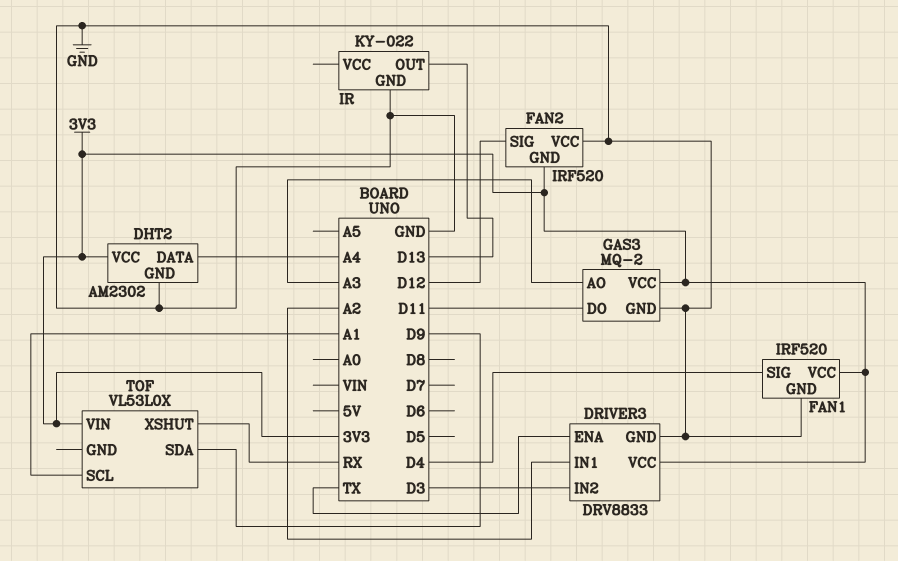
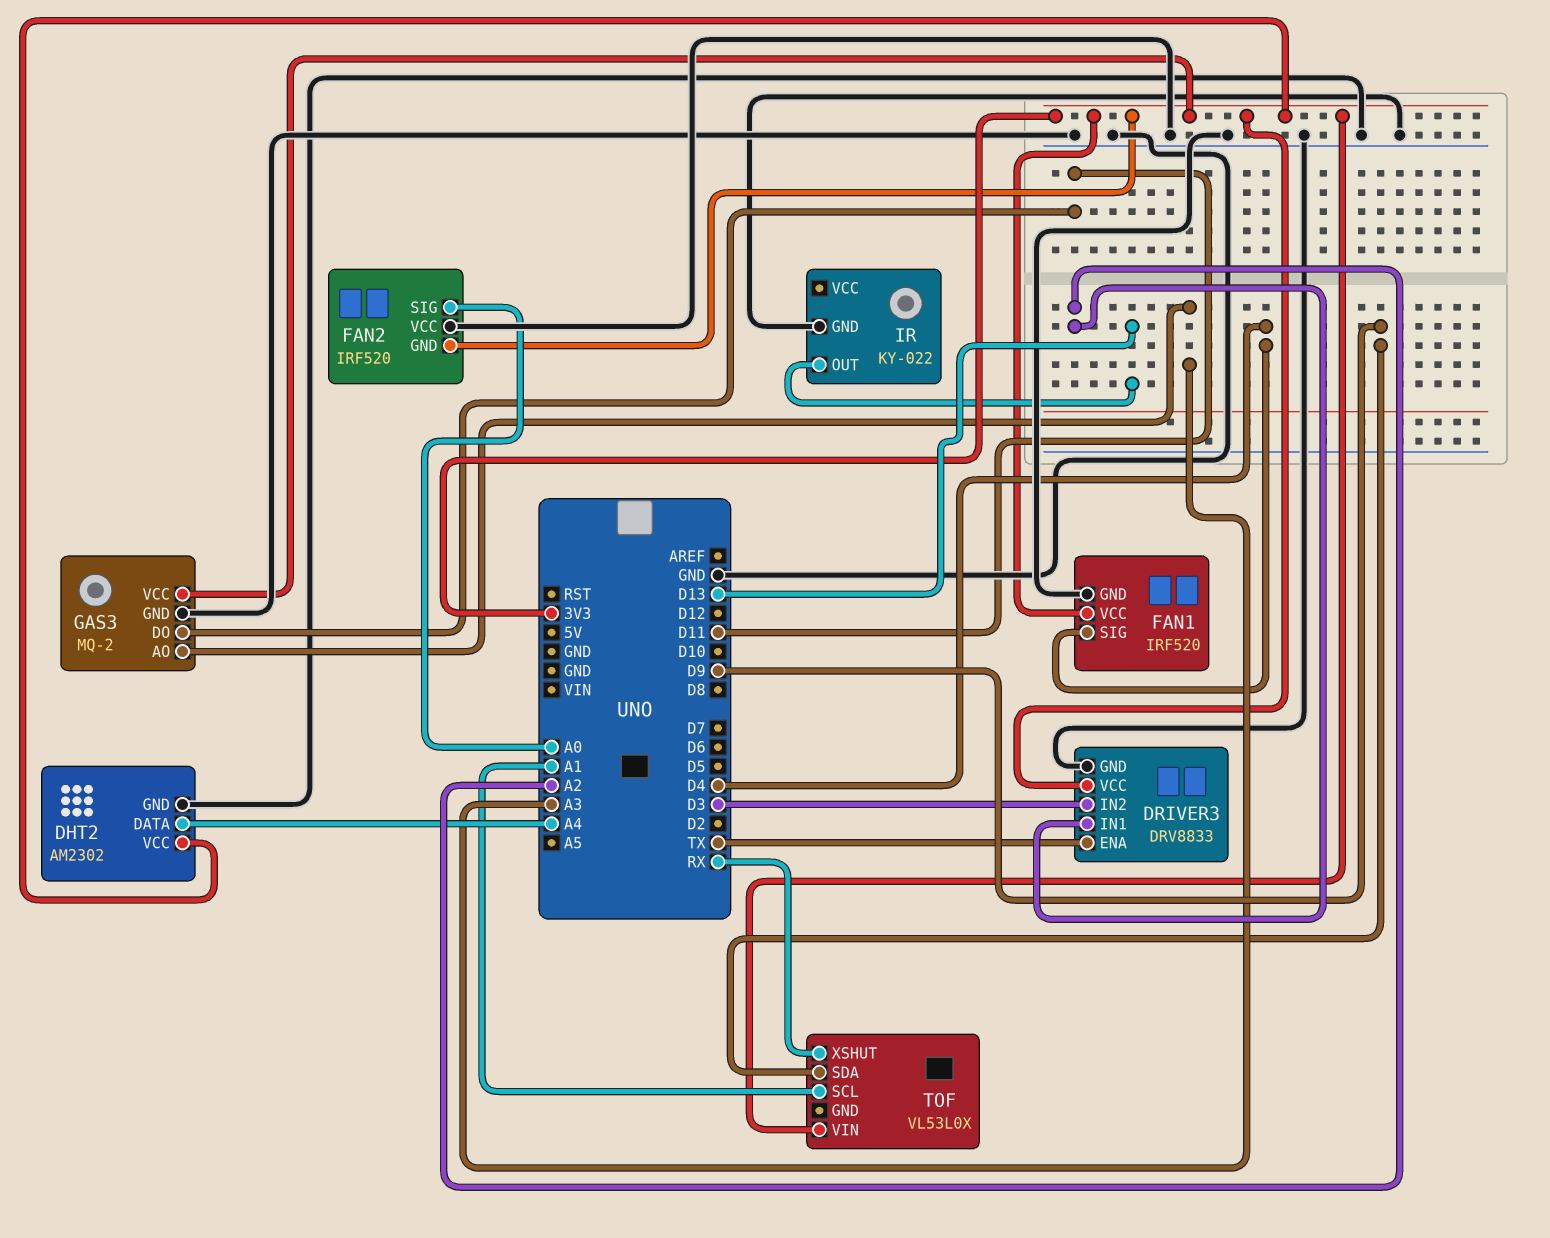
FAN2 pin SIG: D12 -> A0

